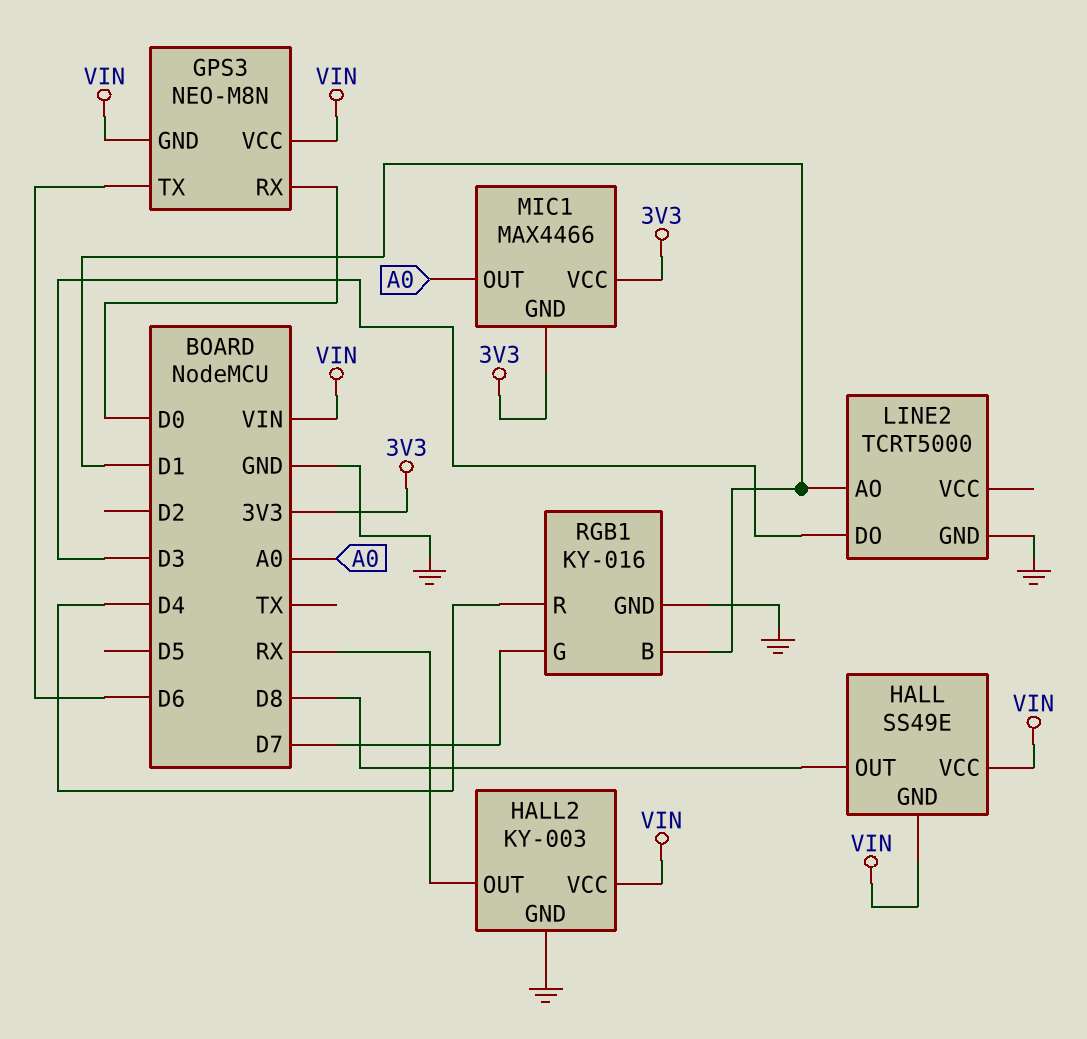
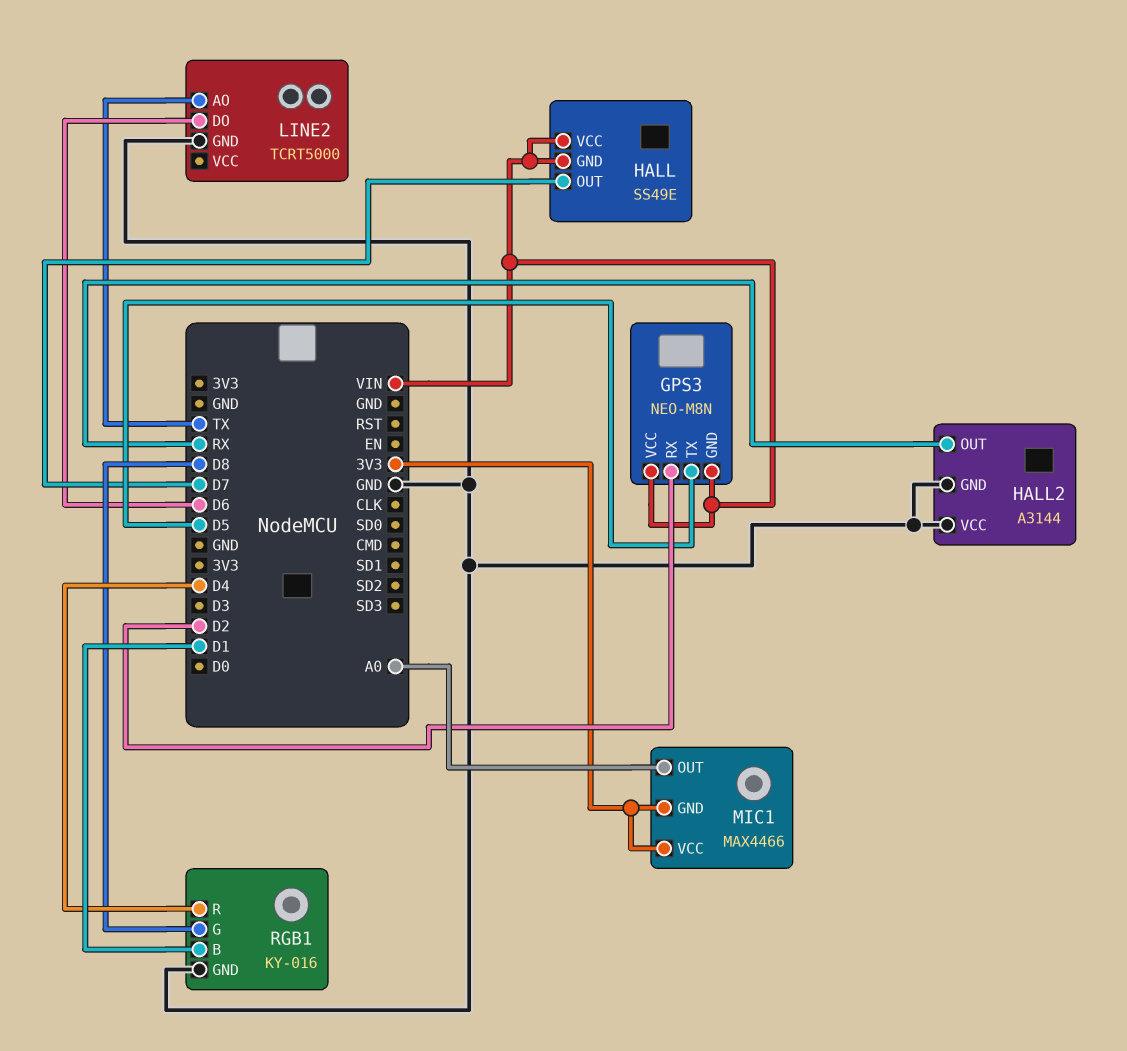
GPS3 pin RX: D0 -> D2
GPS3 pin TX: D6 -> D5
HALL pin OUT: D8 -> D7
HALL2: KY-003 -> A3144
HALL2 pin VCC: VIN -> GND
LINE2 pin AO: D1 -> TX
LINE2 pin DO: D3 -> D6
RGB1 pin G: D7 -> D8

